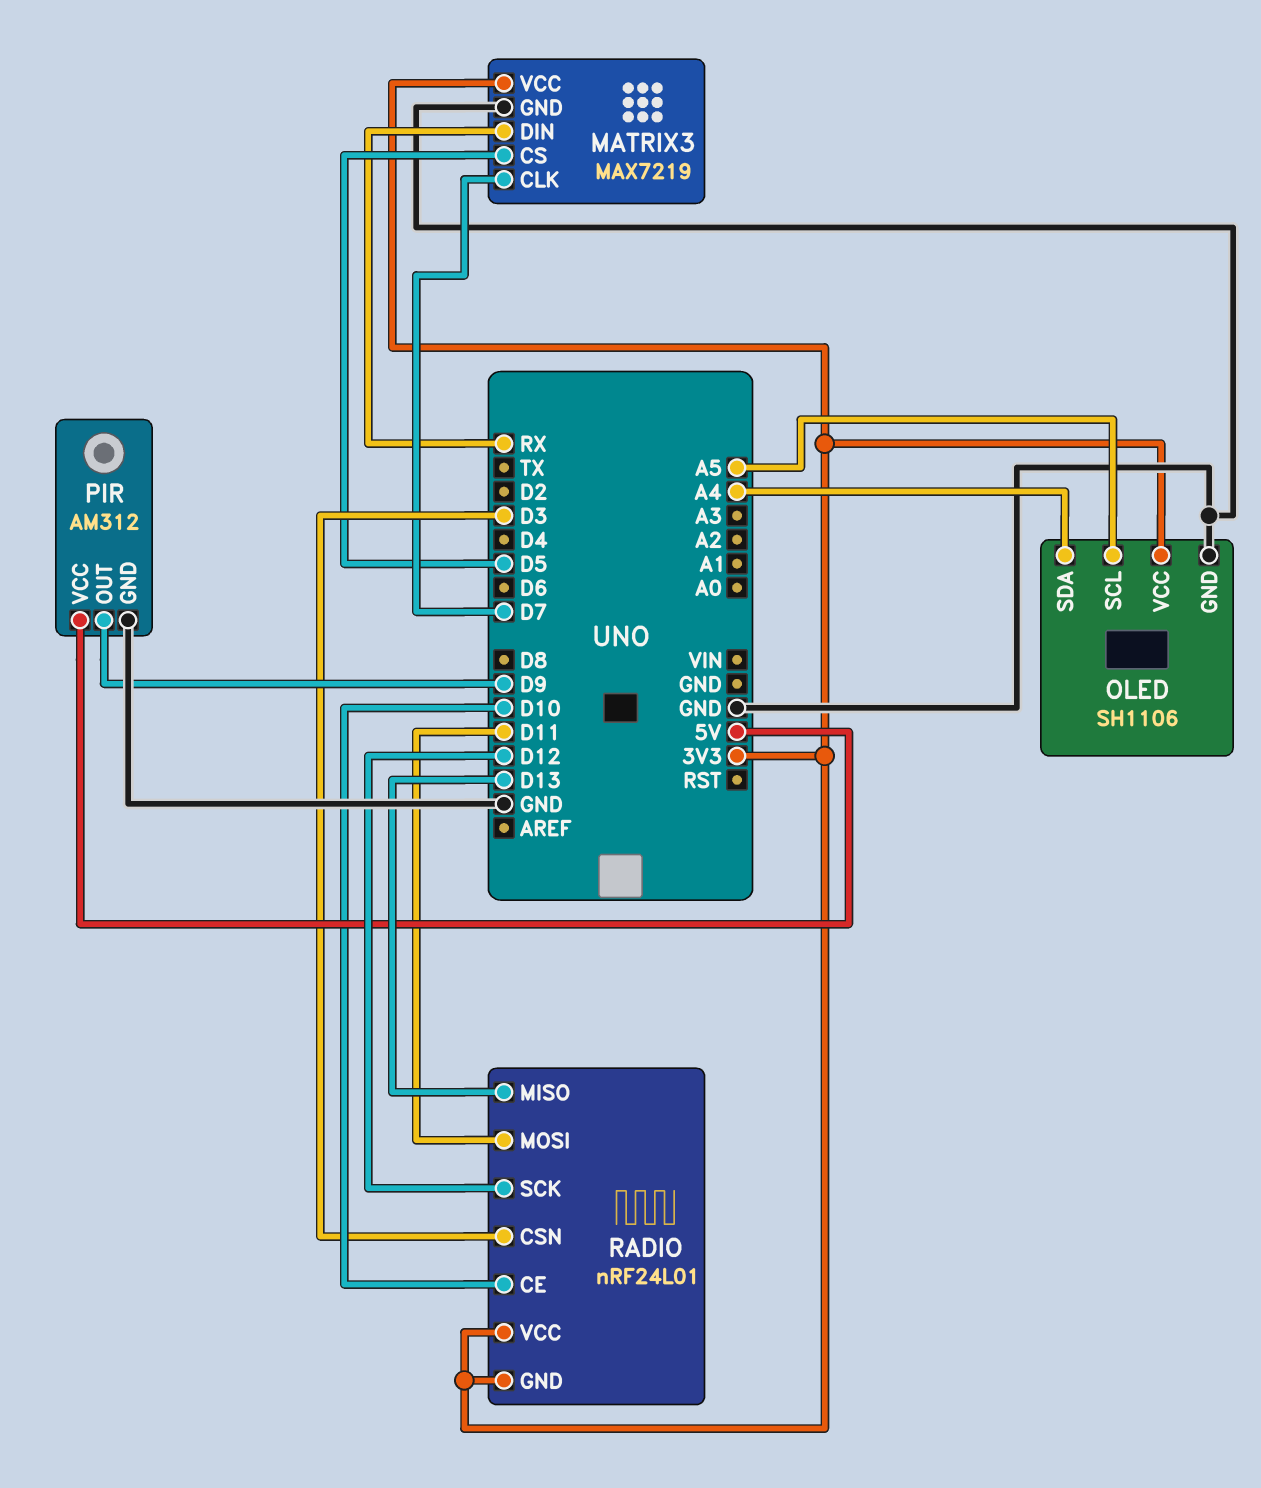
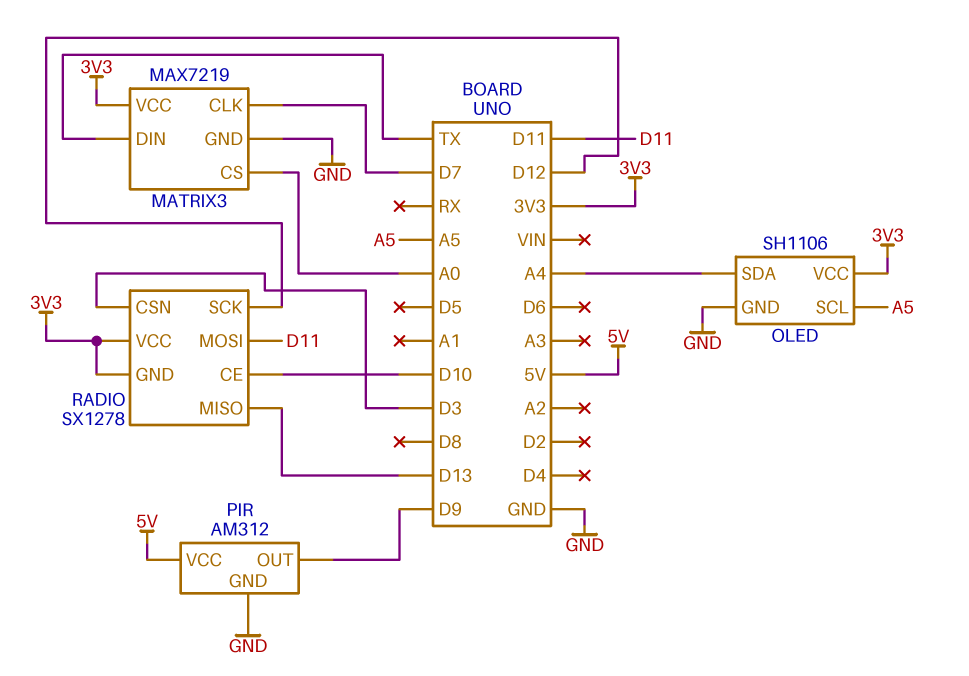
MATRIX3 pin CS: D5 -> A0
MATRIX3 pin DIN: RX -> TX
RADIO: nRF24L01 -> SX1278

